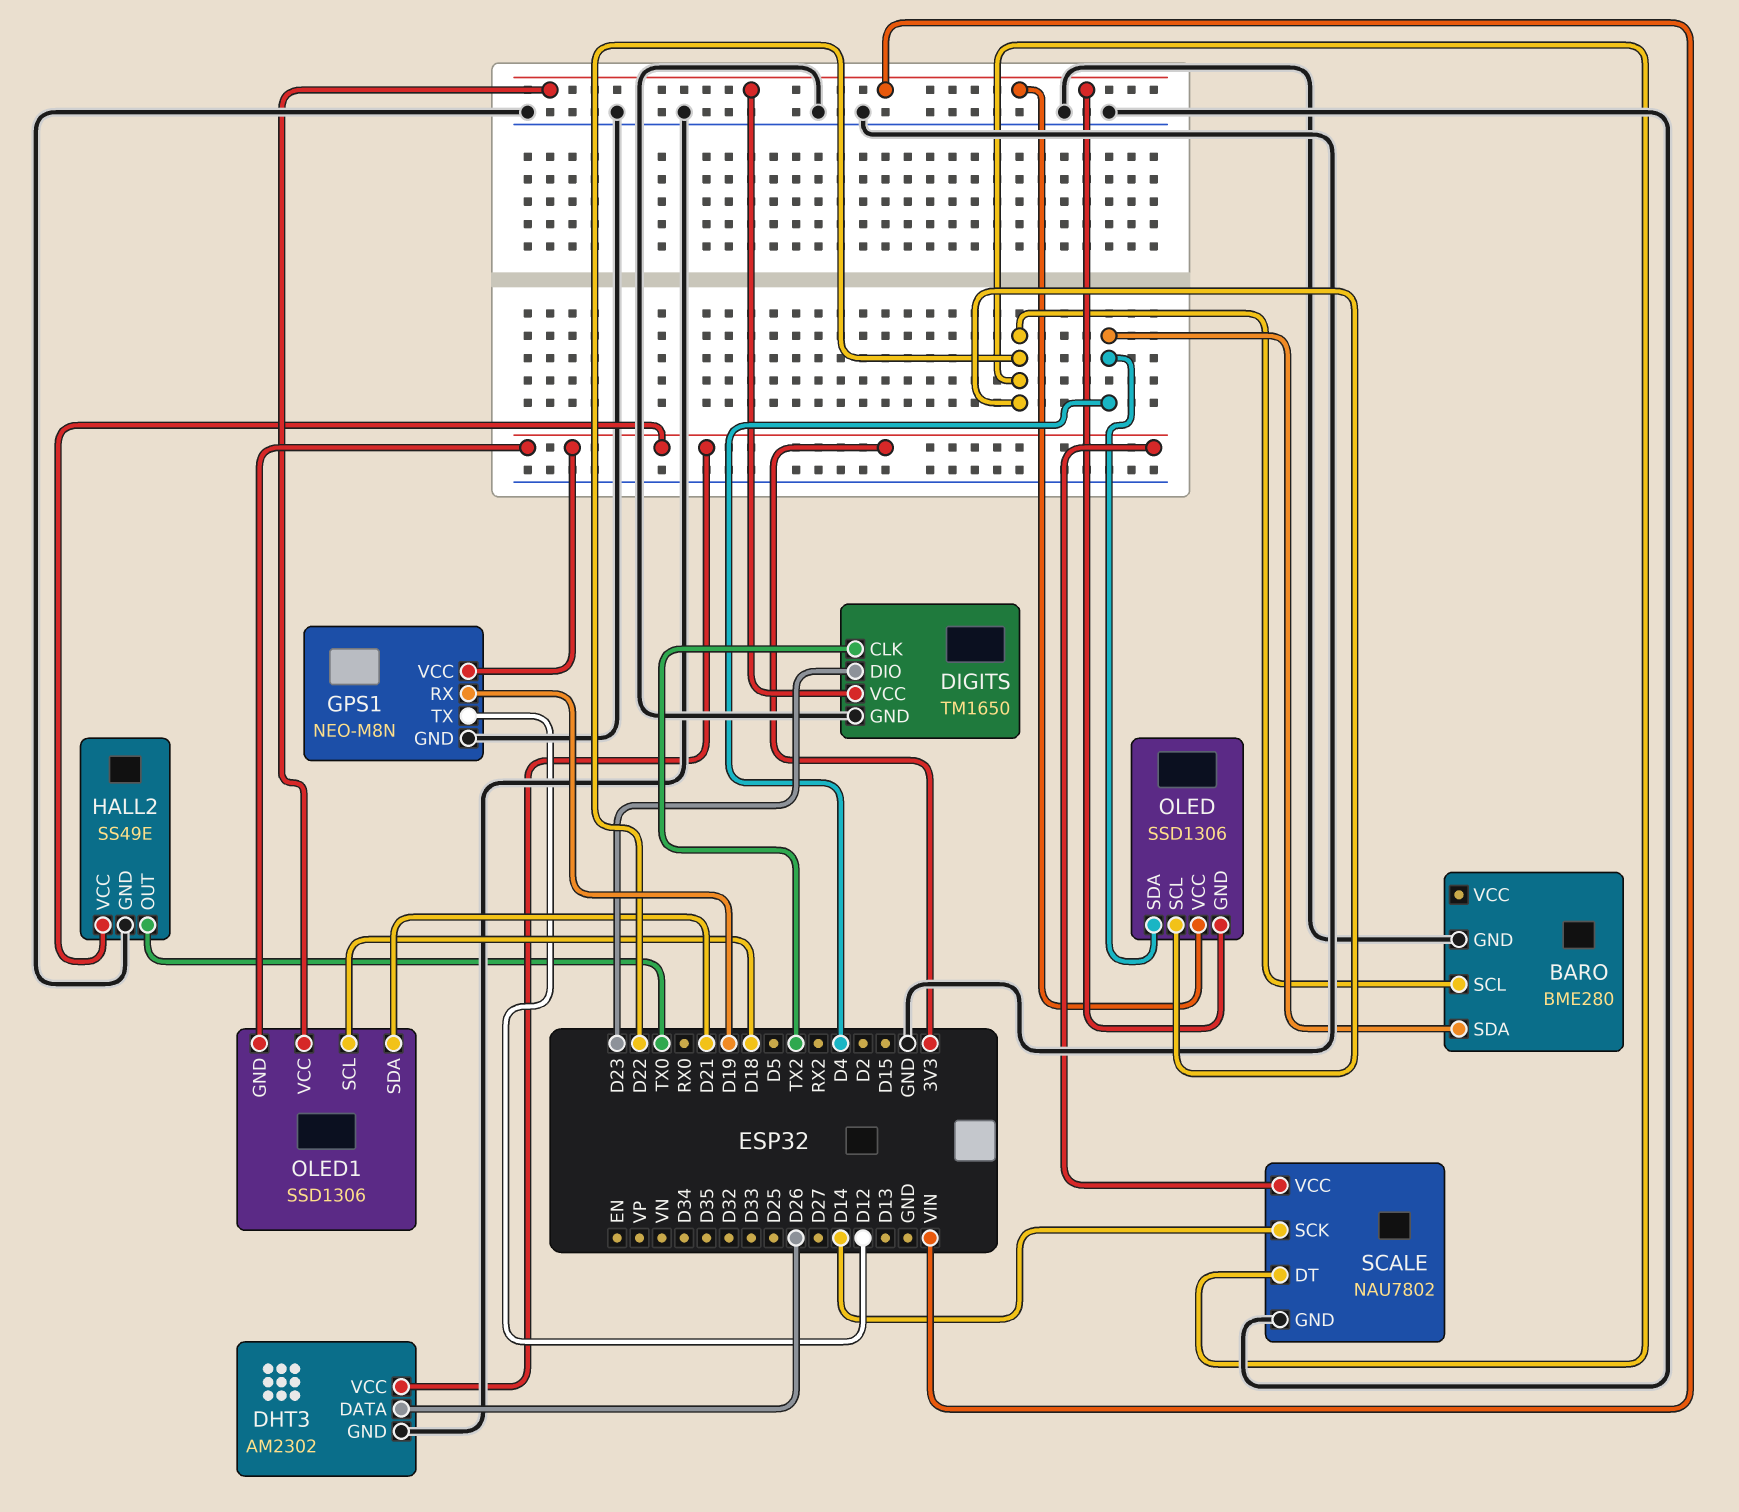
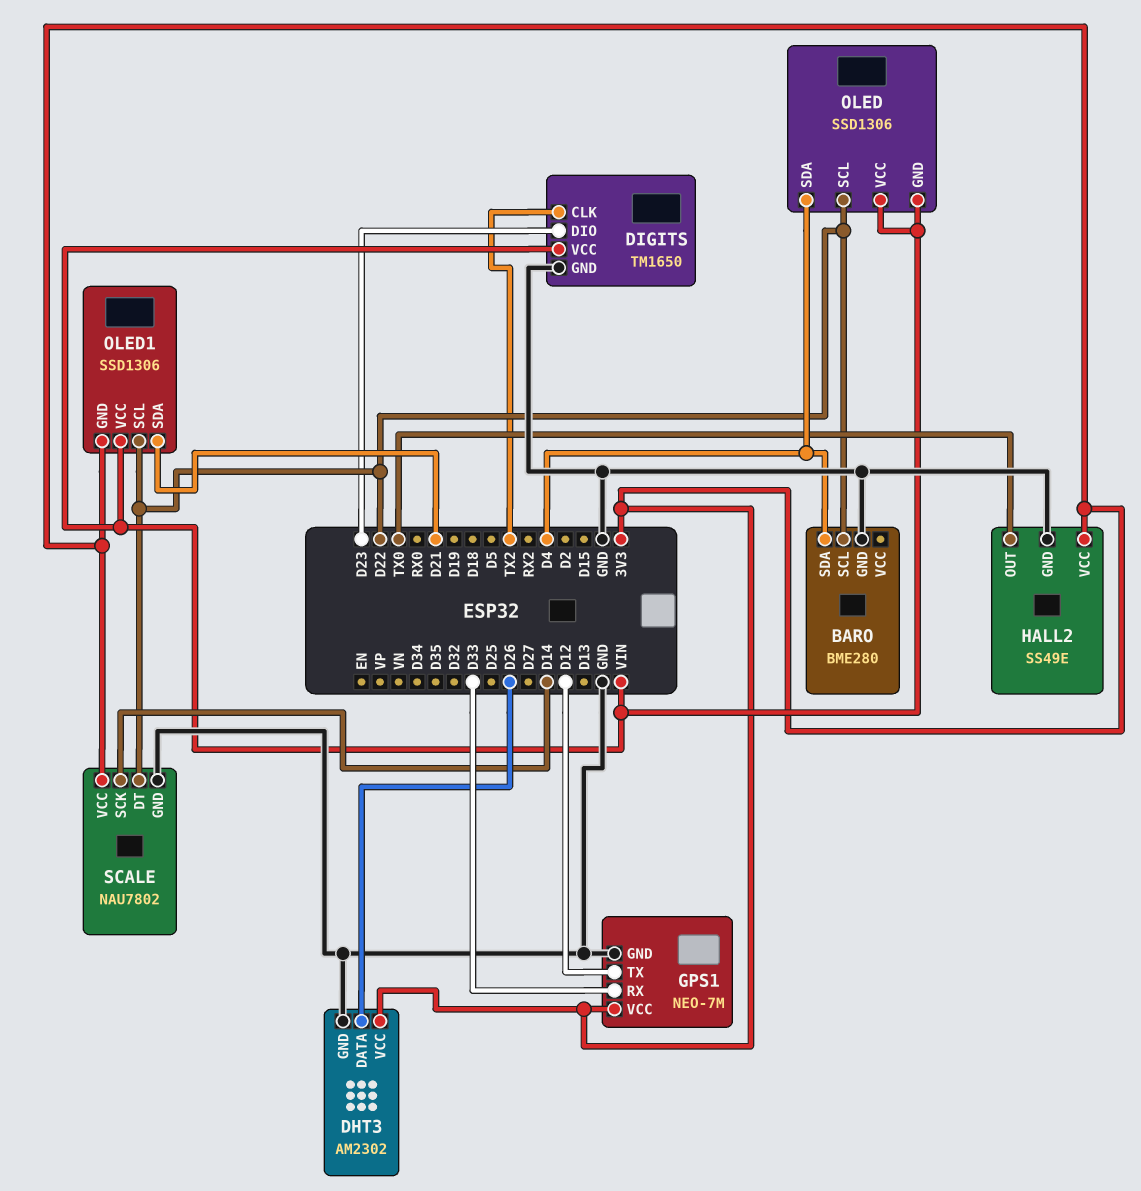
GPS1: NEO-M8N -> NEO-7M
GPS1 pin RX: D19 -> D33
OLED1 pin SCL: D18 -> D22

